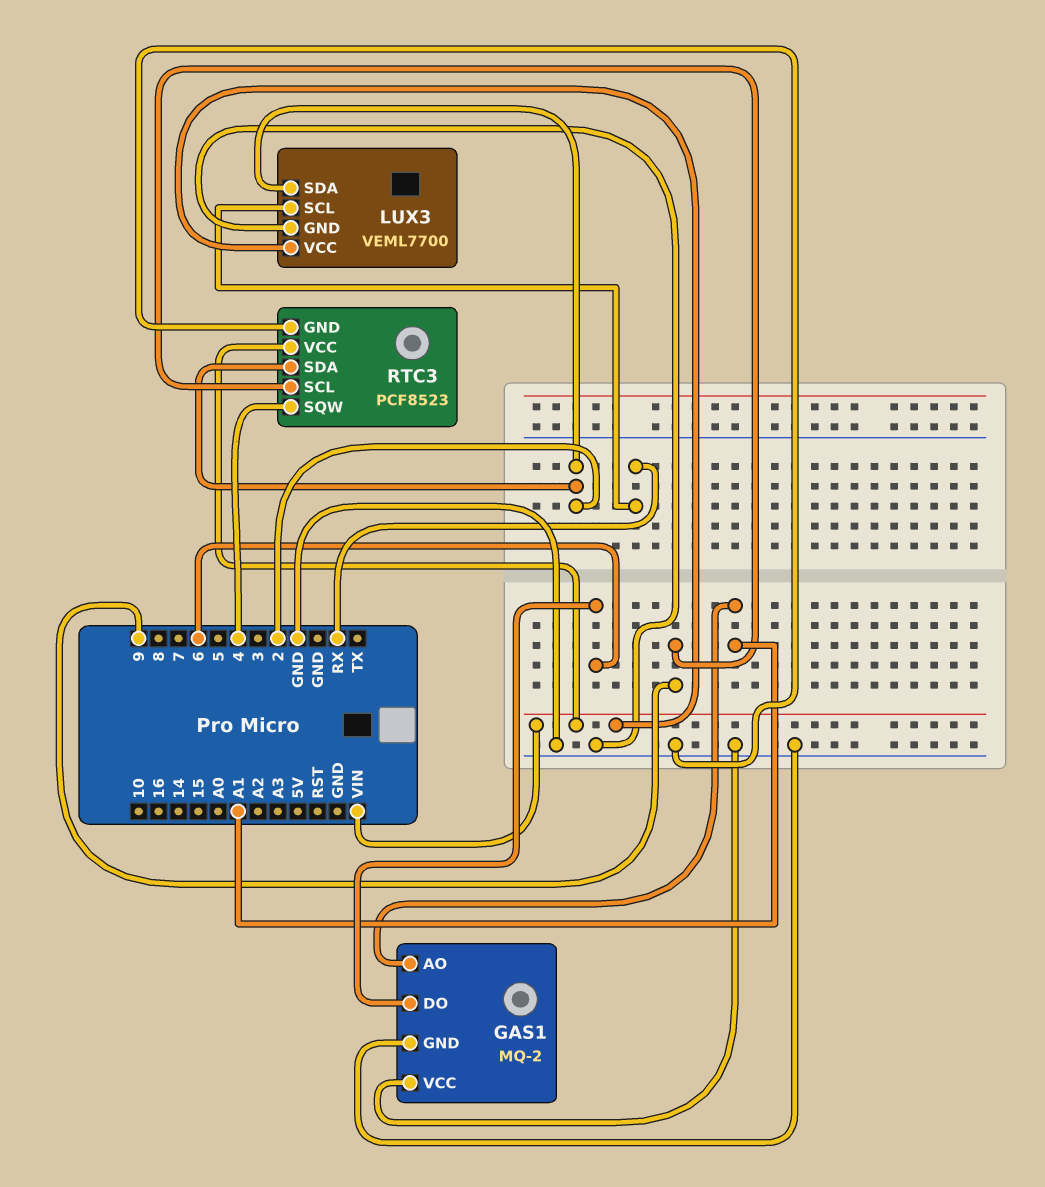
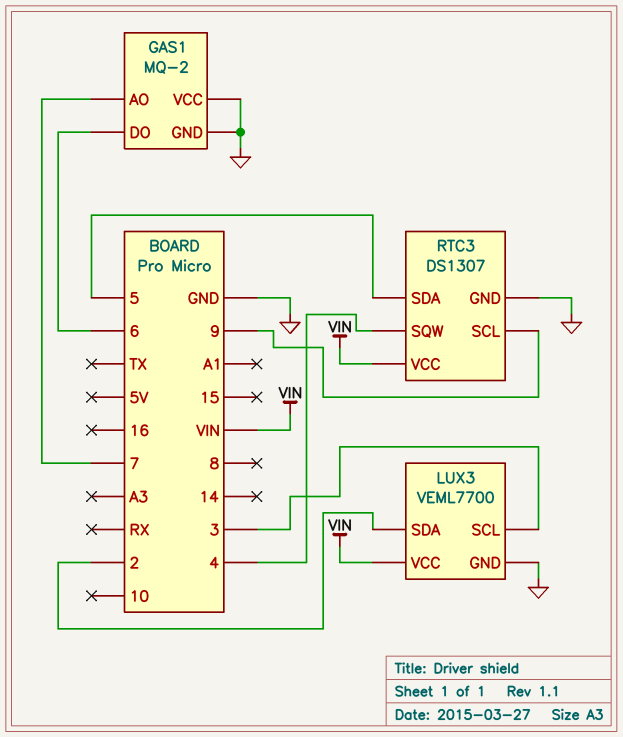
GAS1 pin AO: A1 -> 7
LUX3 pin SCL: RX -> 3
RTC3: PCF8523 -> DS1307
RTC3 pin SDA: 2 -> 5

